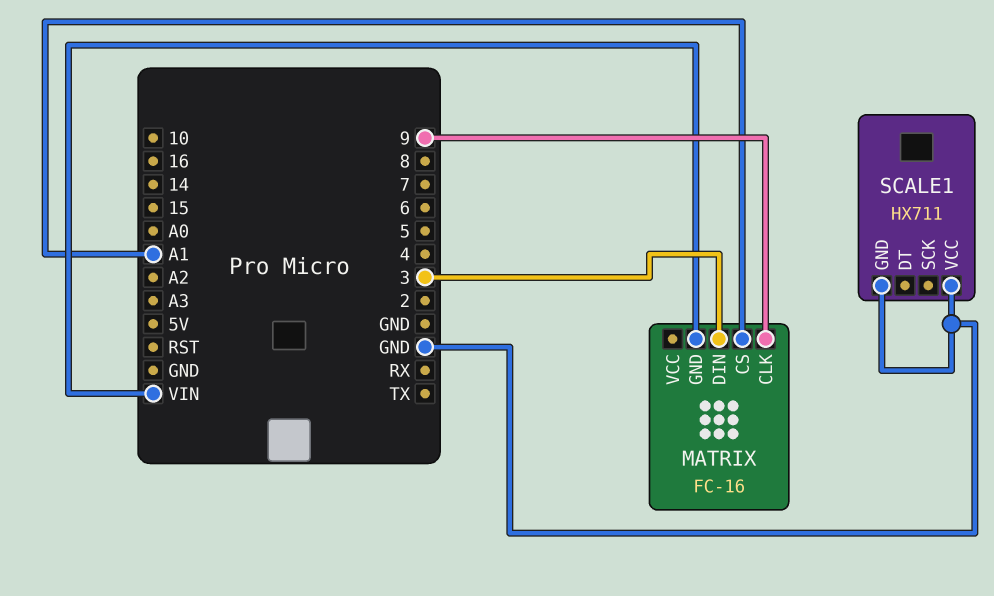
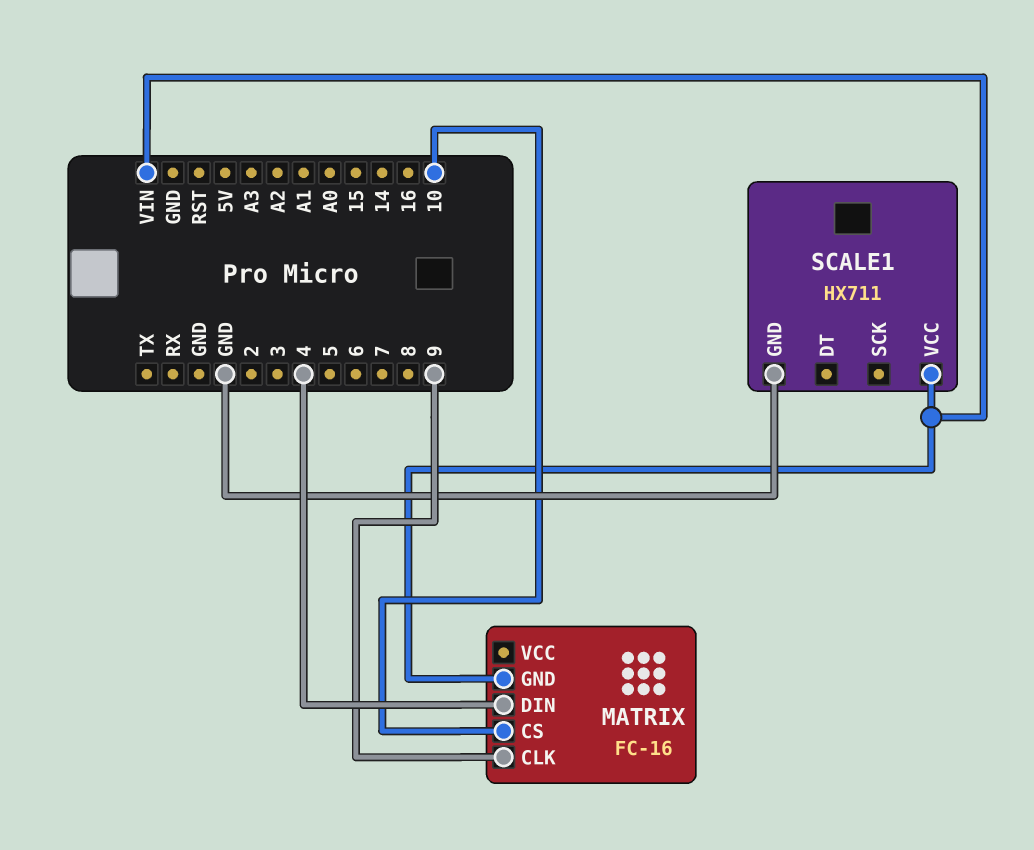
MATRIX pin CS: A1 -> 10
MATRIX pin DIN: 3 -> 4
SCALE1 pin VCC: GND -> VIN

